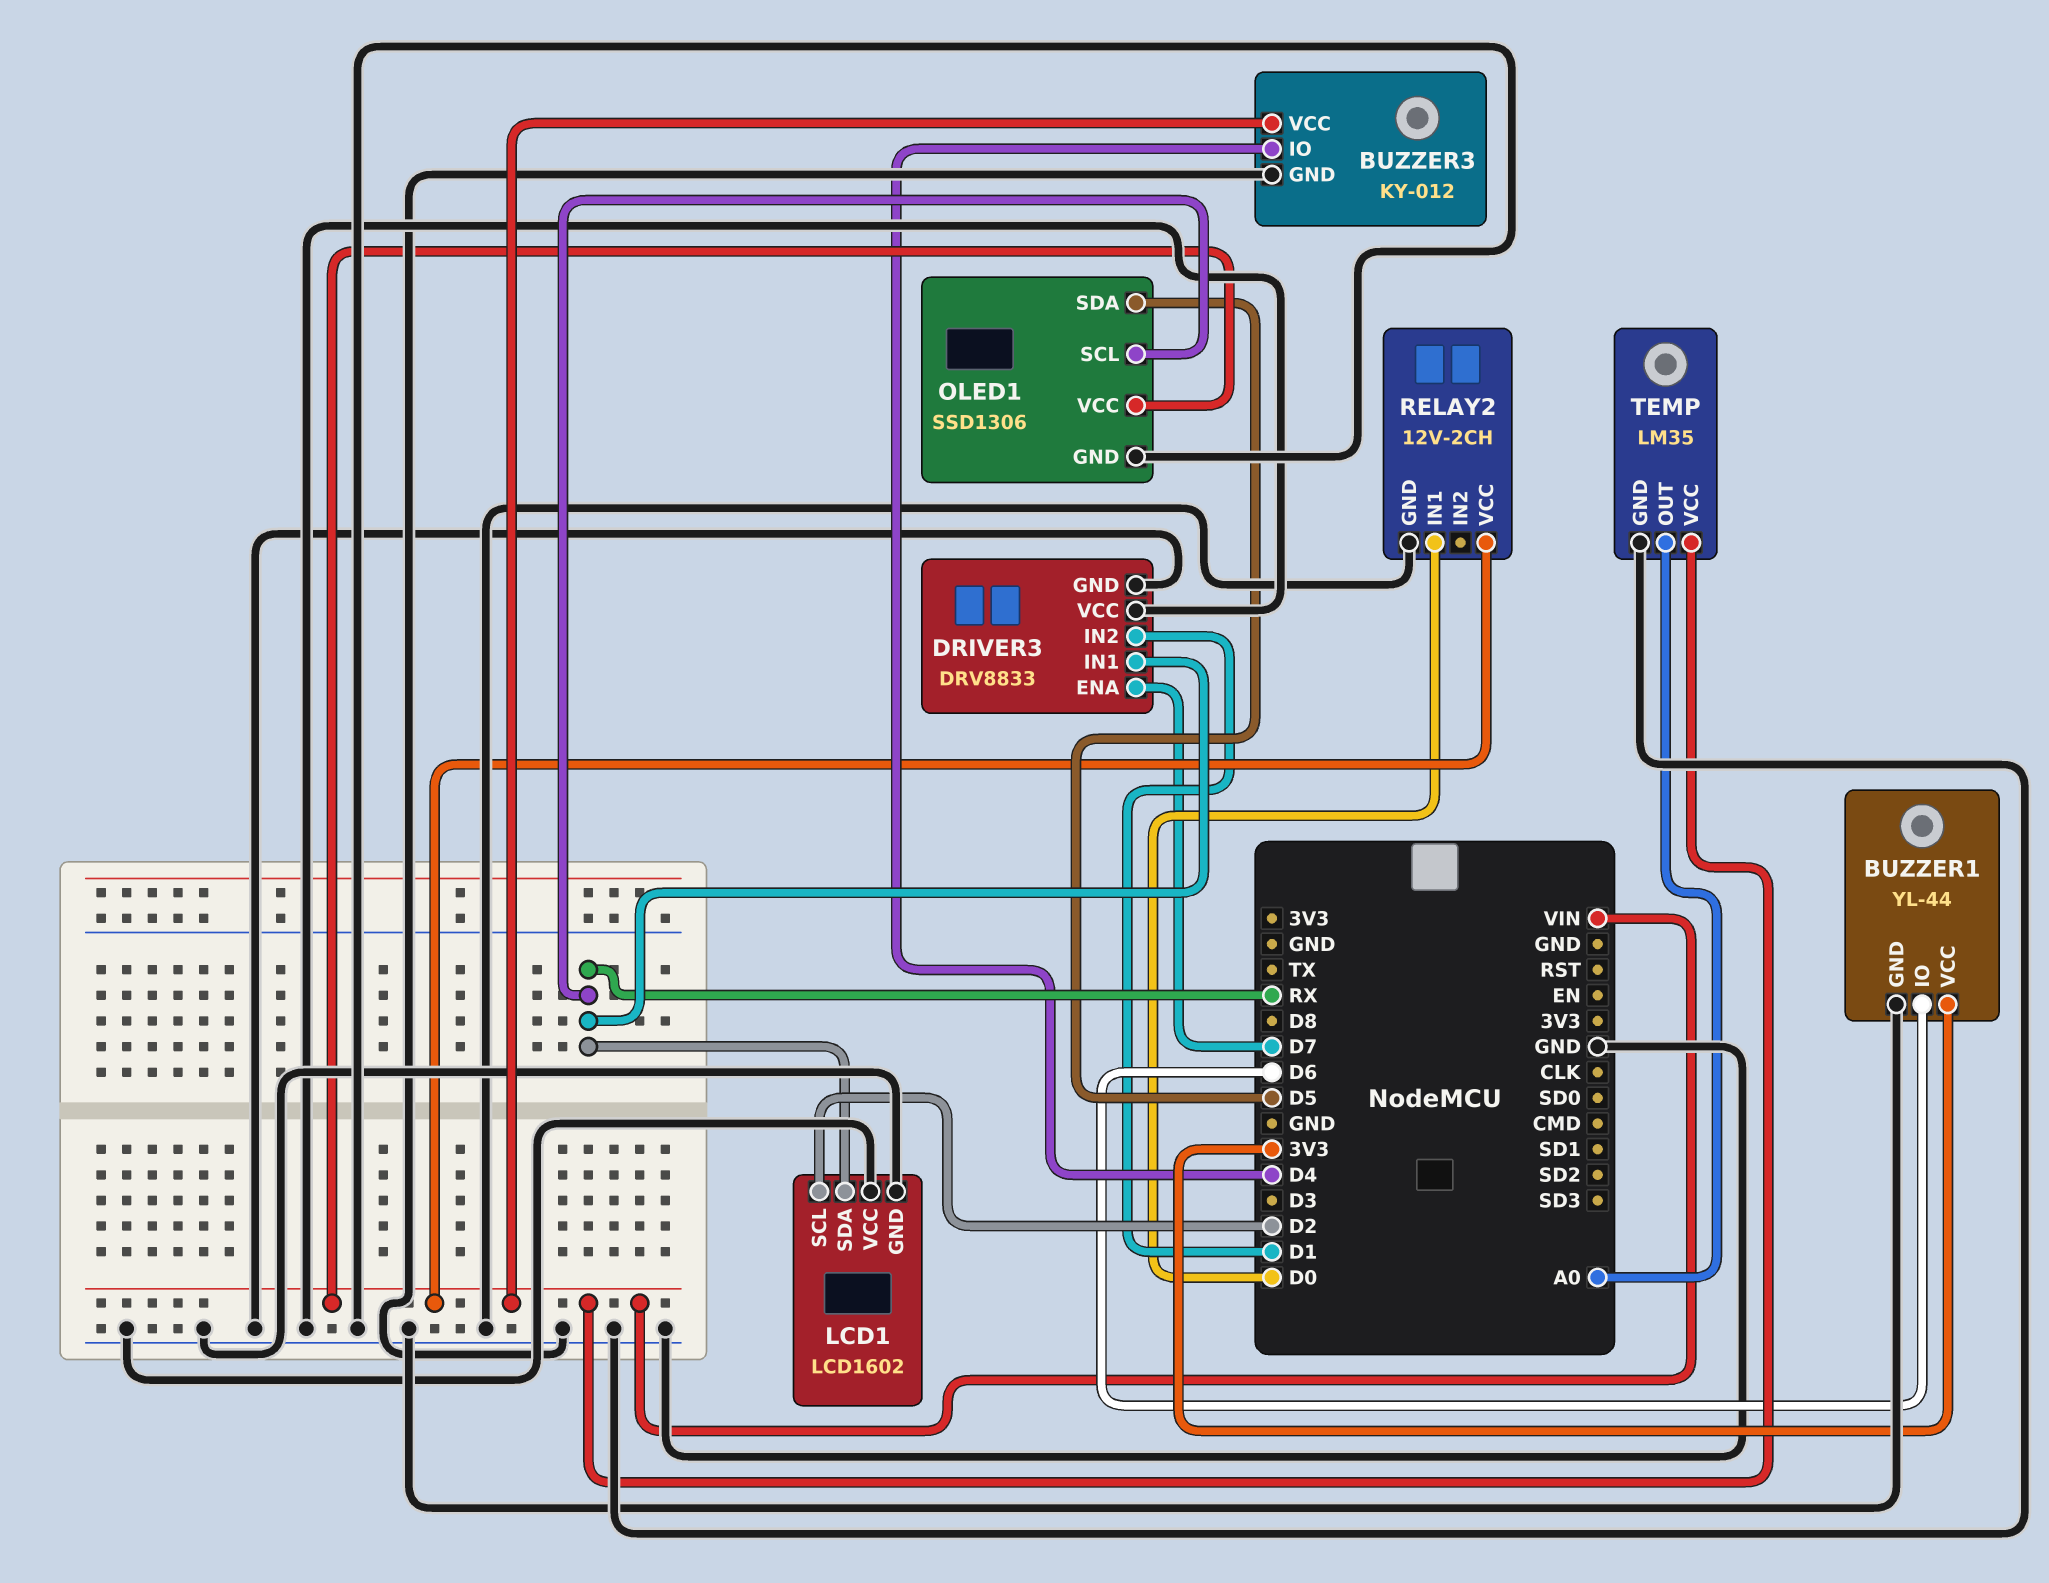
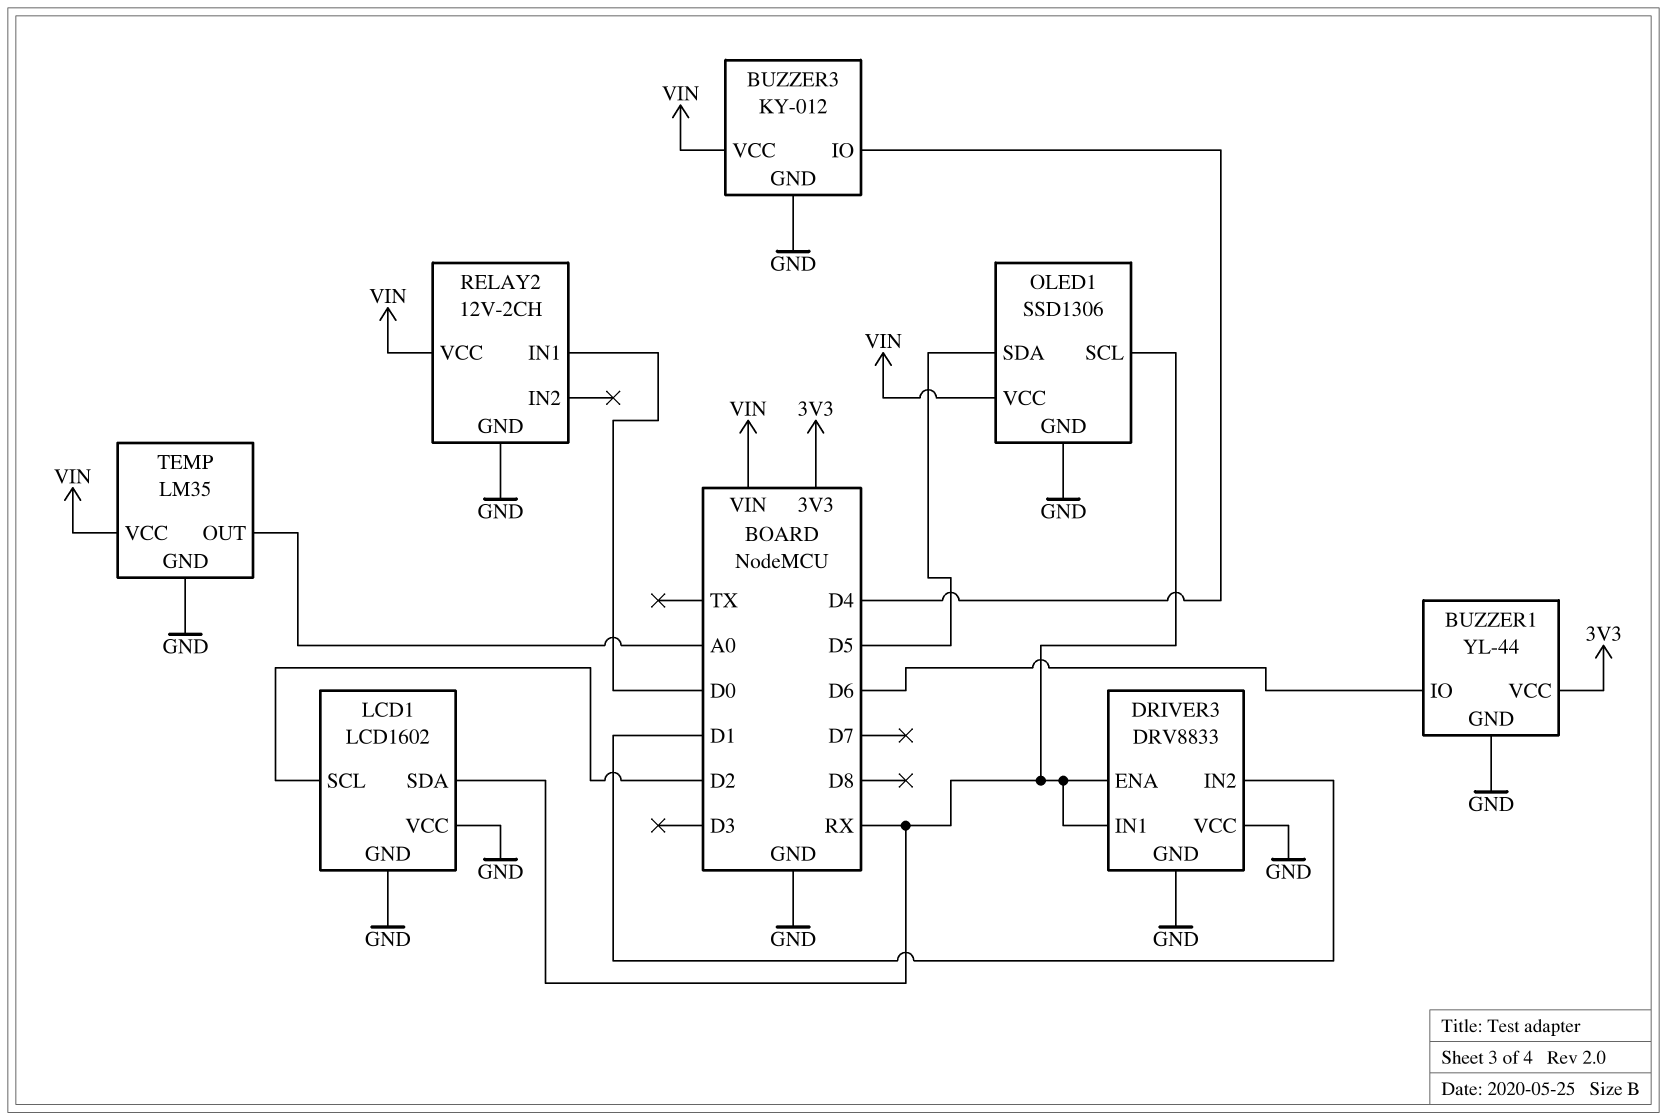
DRIVER3 pin ENA: D7 -> RX

